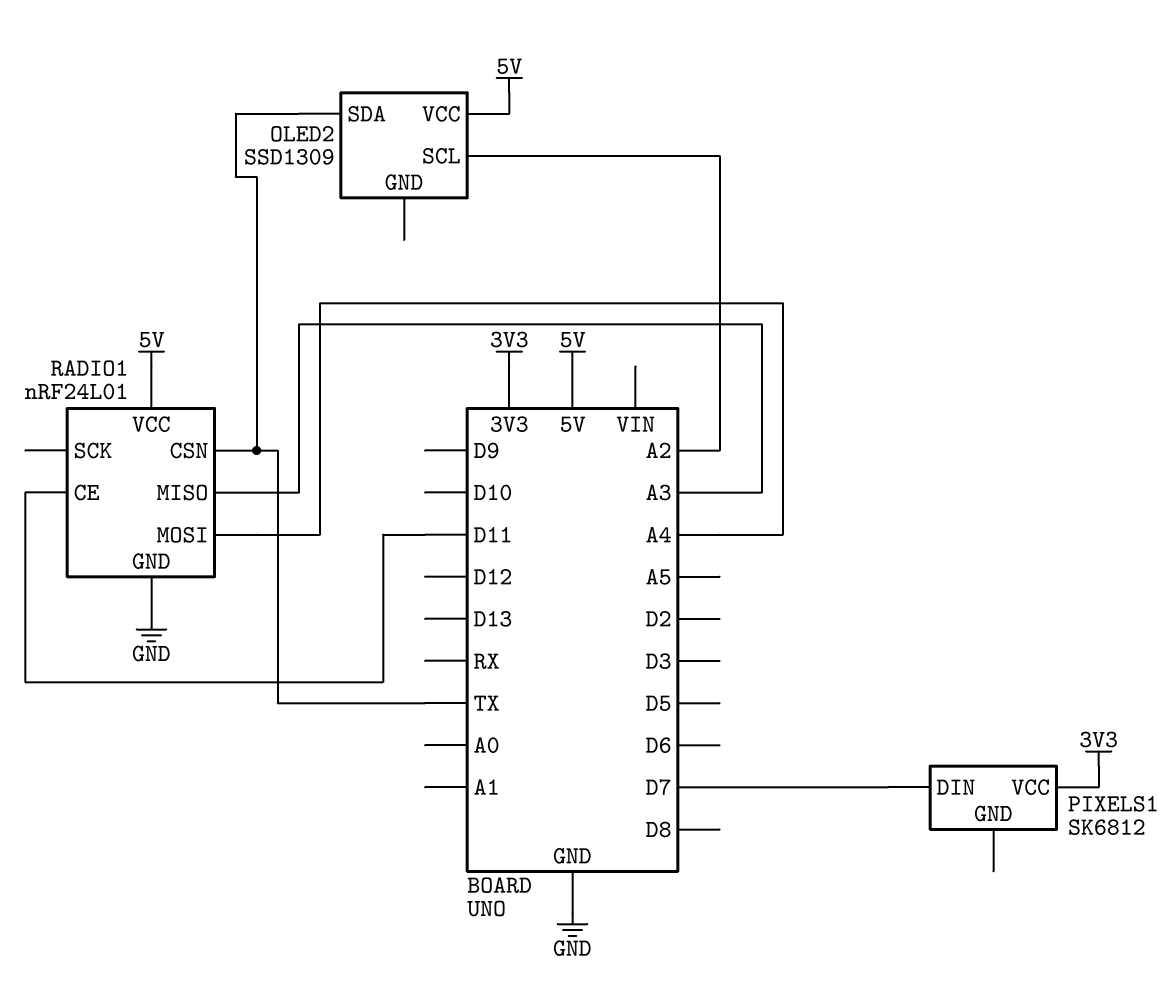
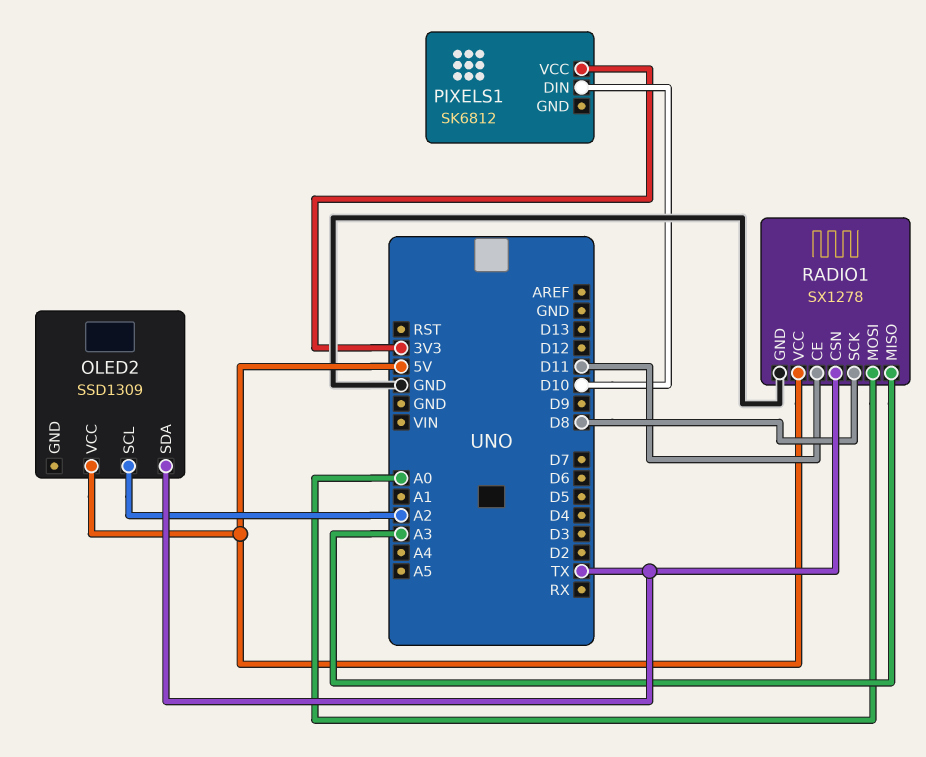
PIXELS1 pin DIN: D7 -> D10
RADIO1: nRF24L01 -> SX1278
RADIO1 pin MOSI: A4 -> A0
RADIO1 pin SCK: none -> D8

